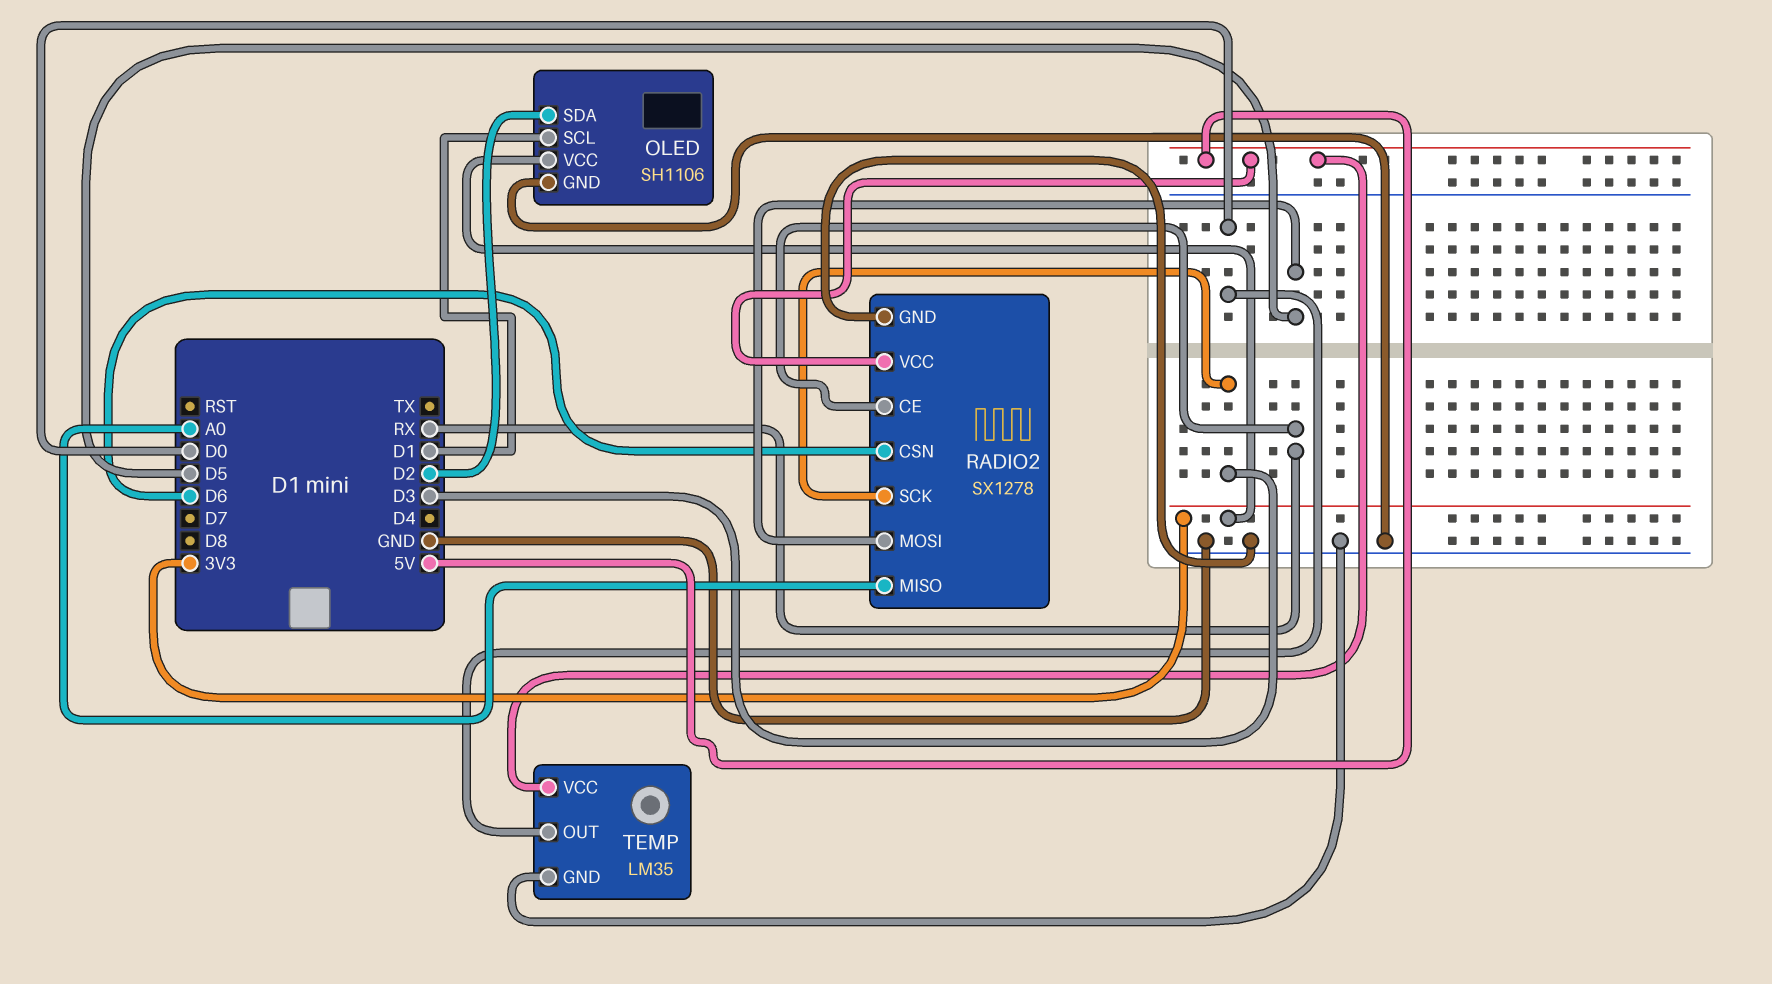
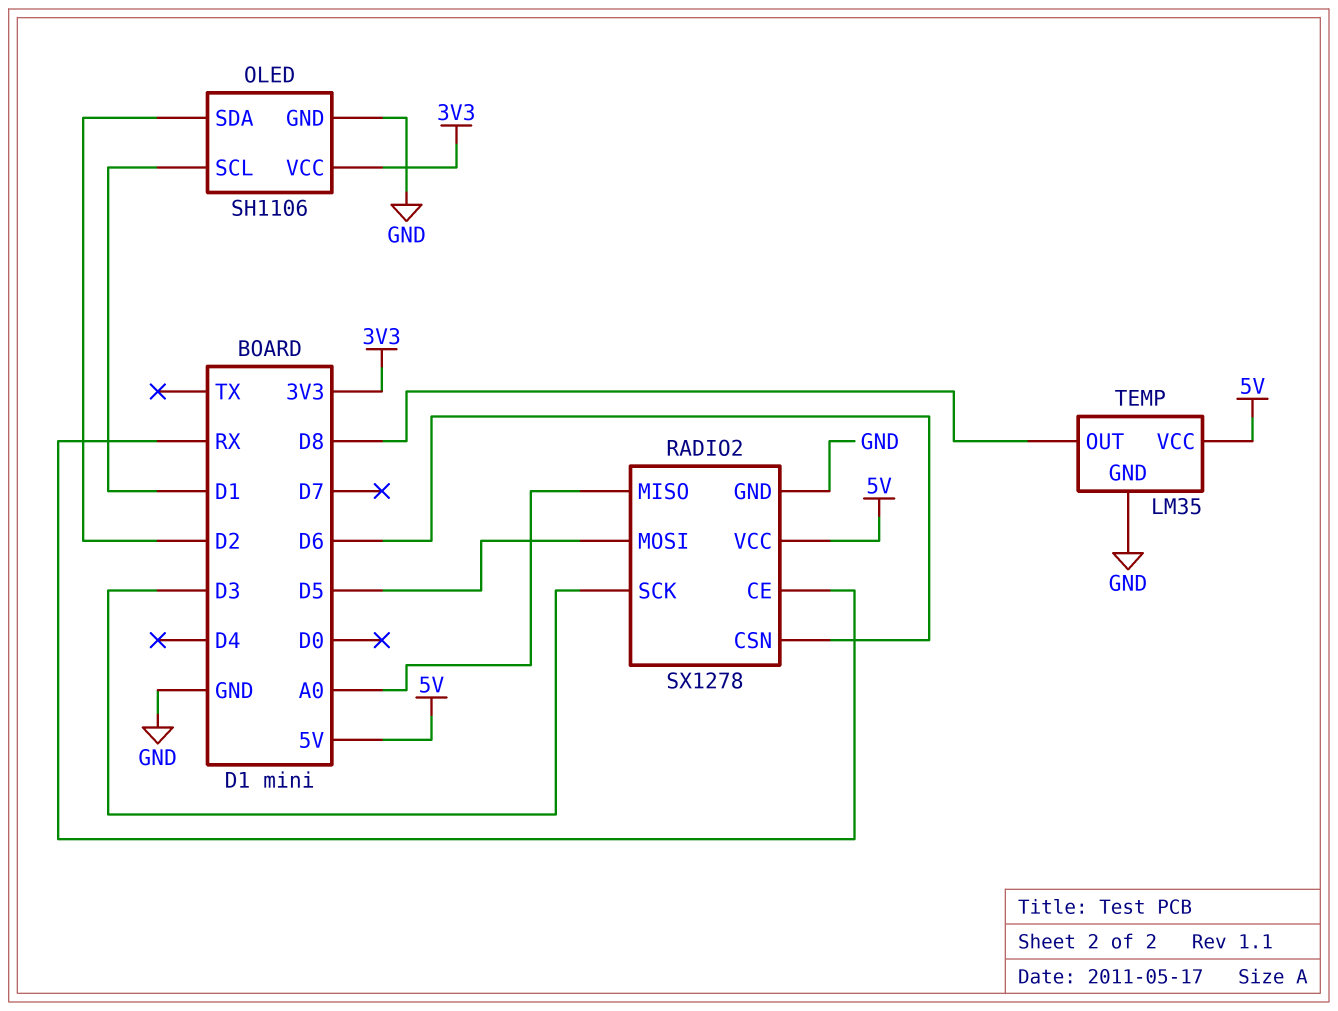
TEMP pin OUT: D0 -> D8

